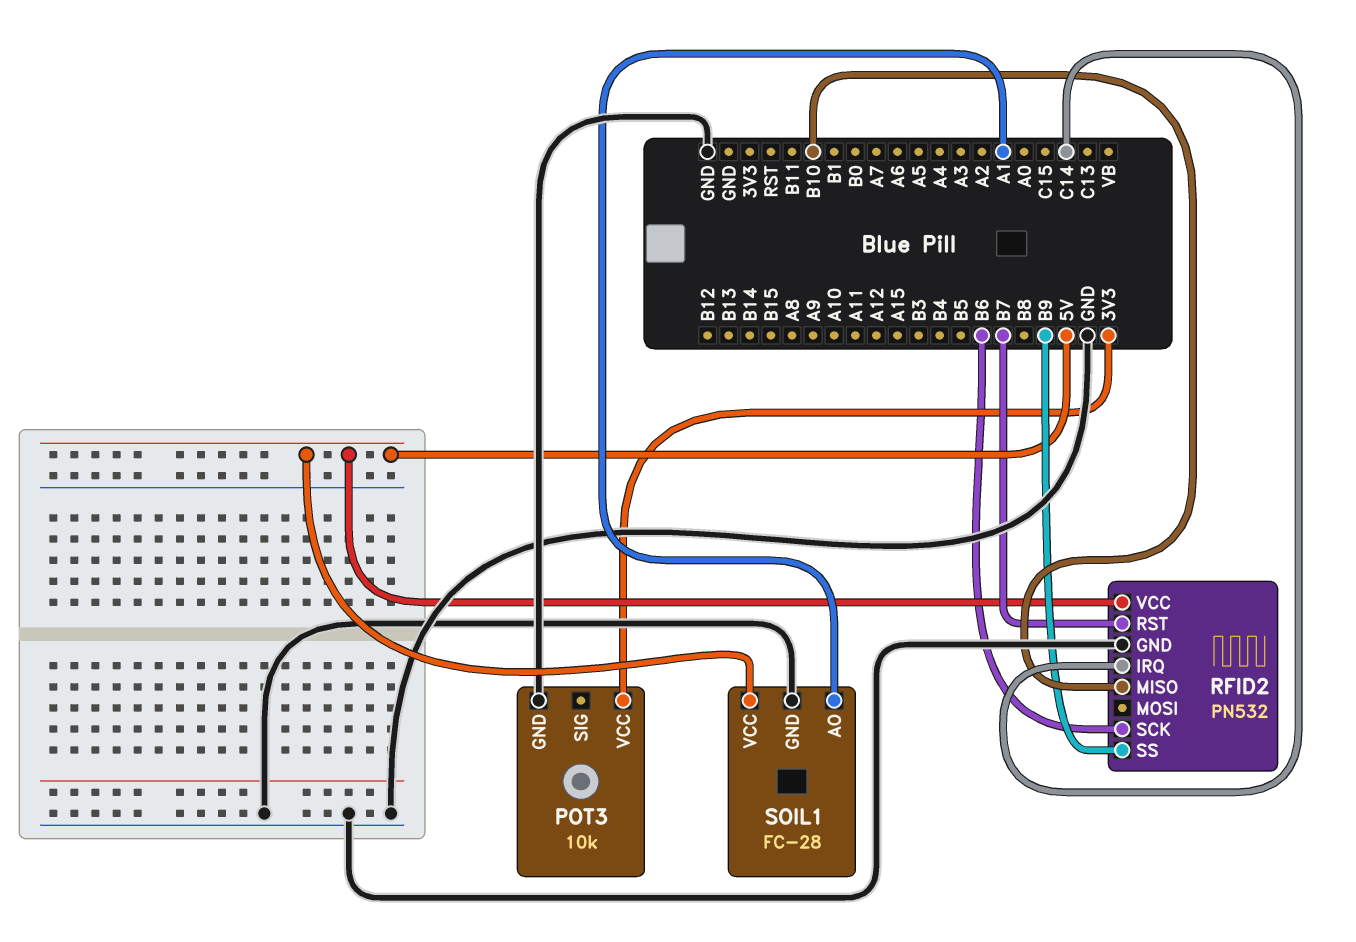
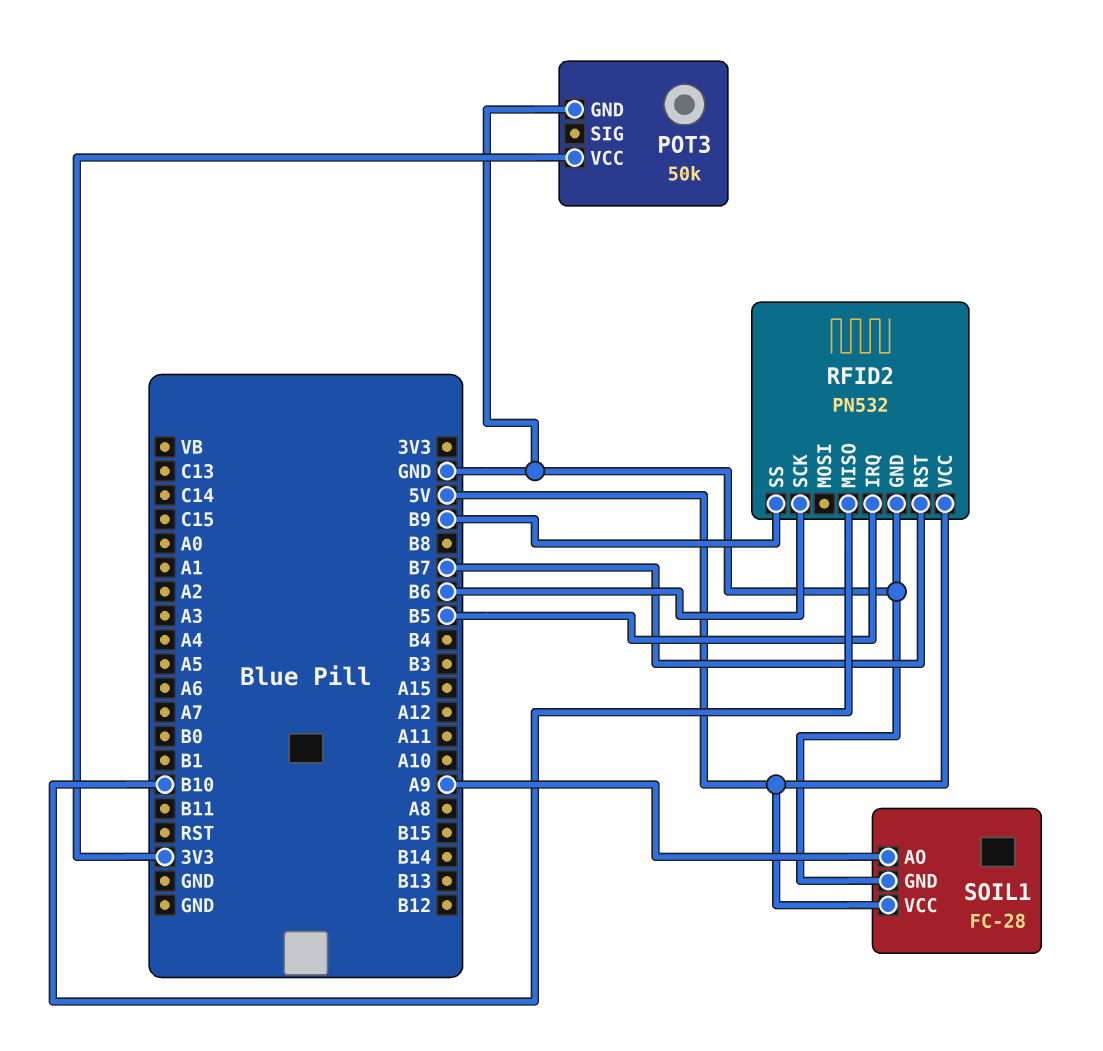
POT3: 10k -> 50k
RFID2 pin IRQ: C14 -> B5
SOIL1 pin AO: A1 -> A9

